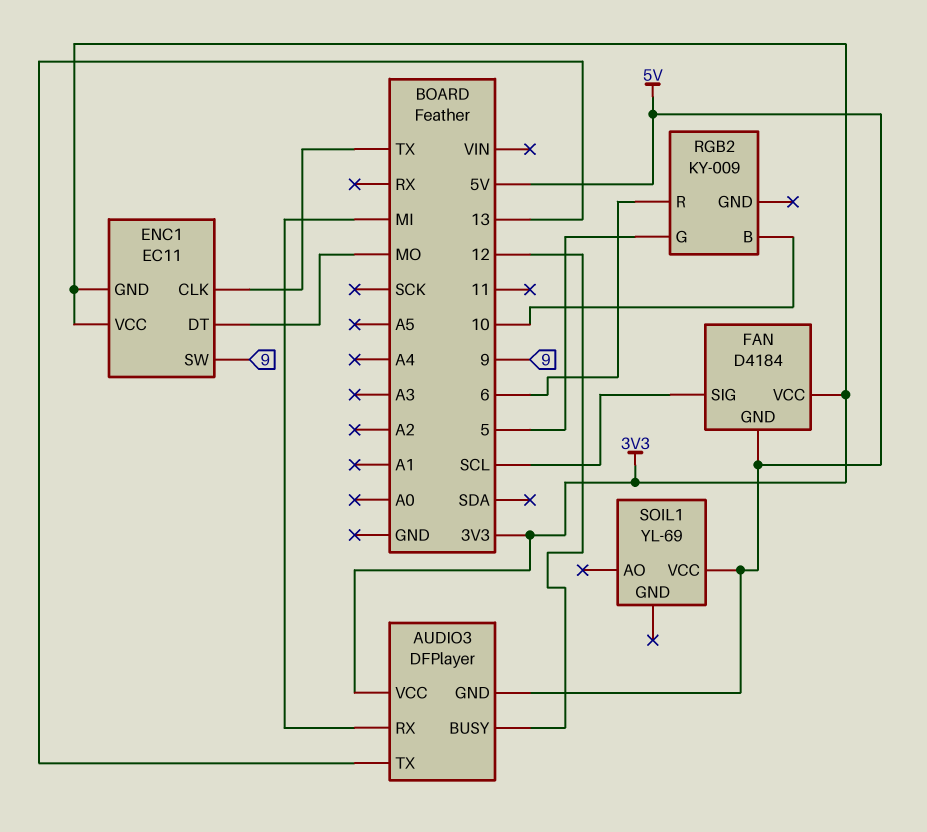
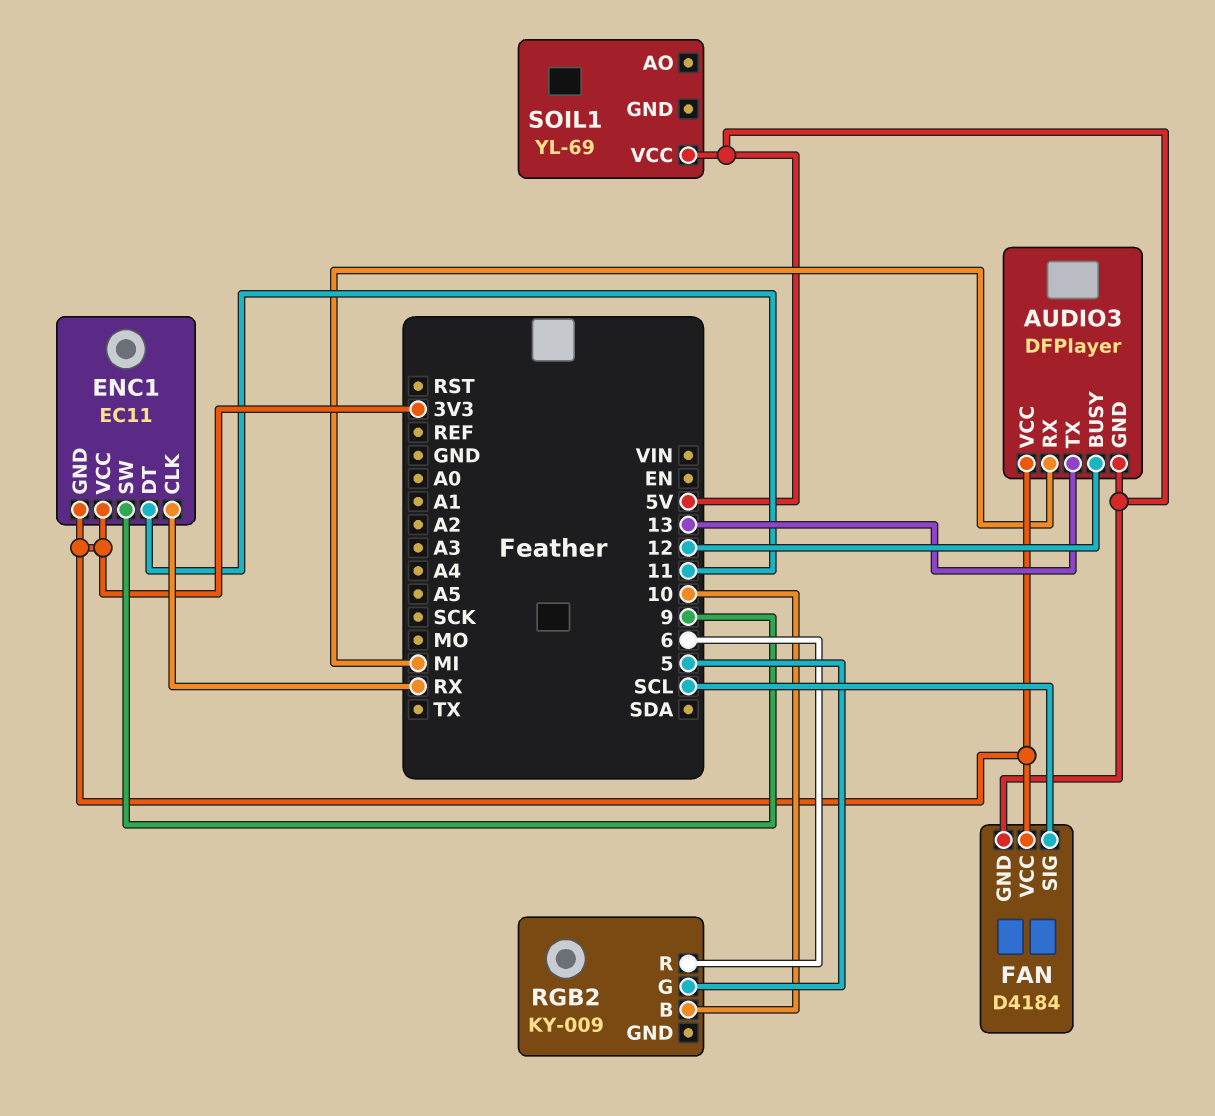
ENC1 pin CLK: TX -> RX
ENC1 pin DT: MO -> 11

